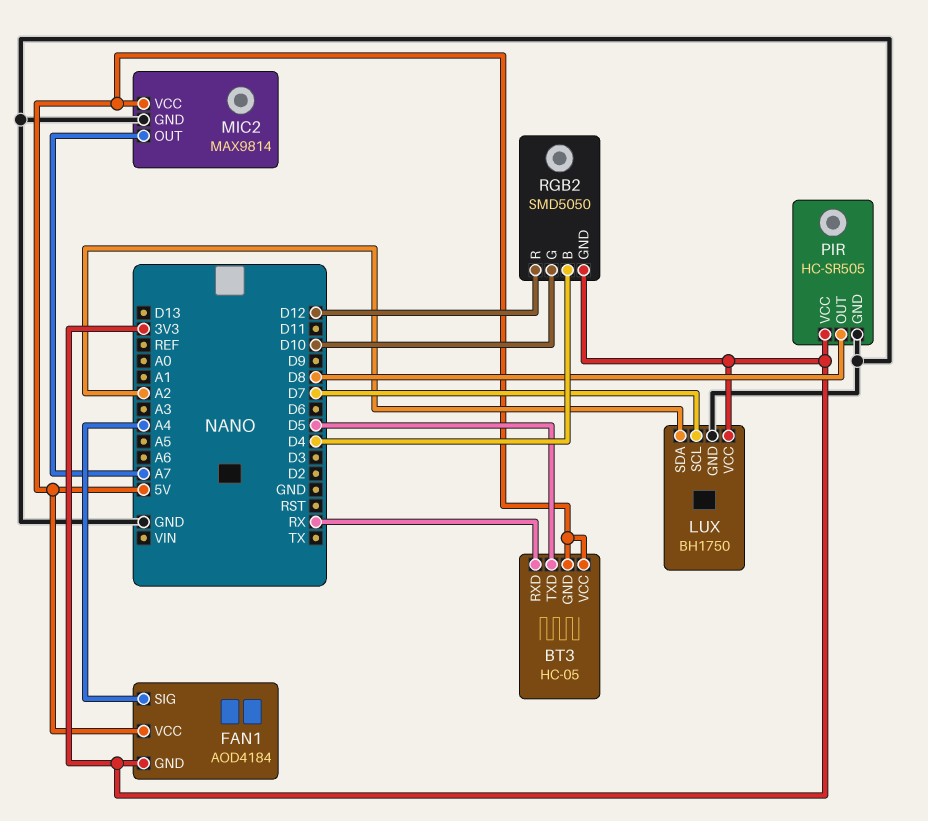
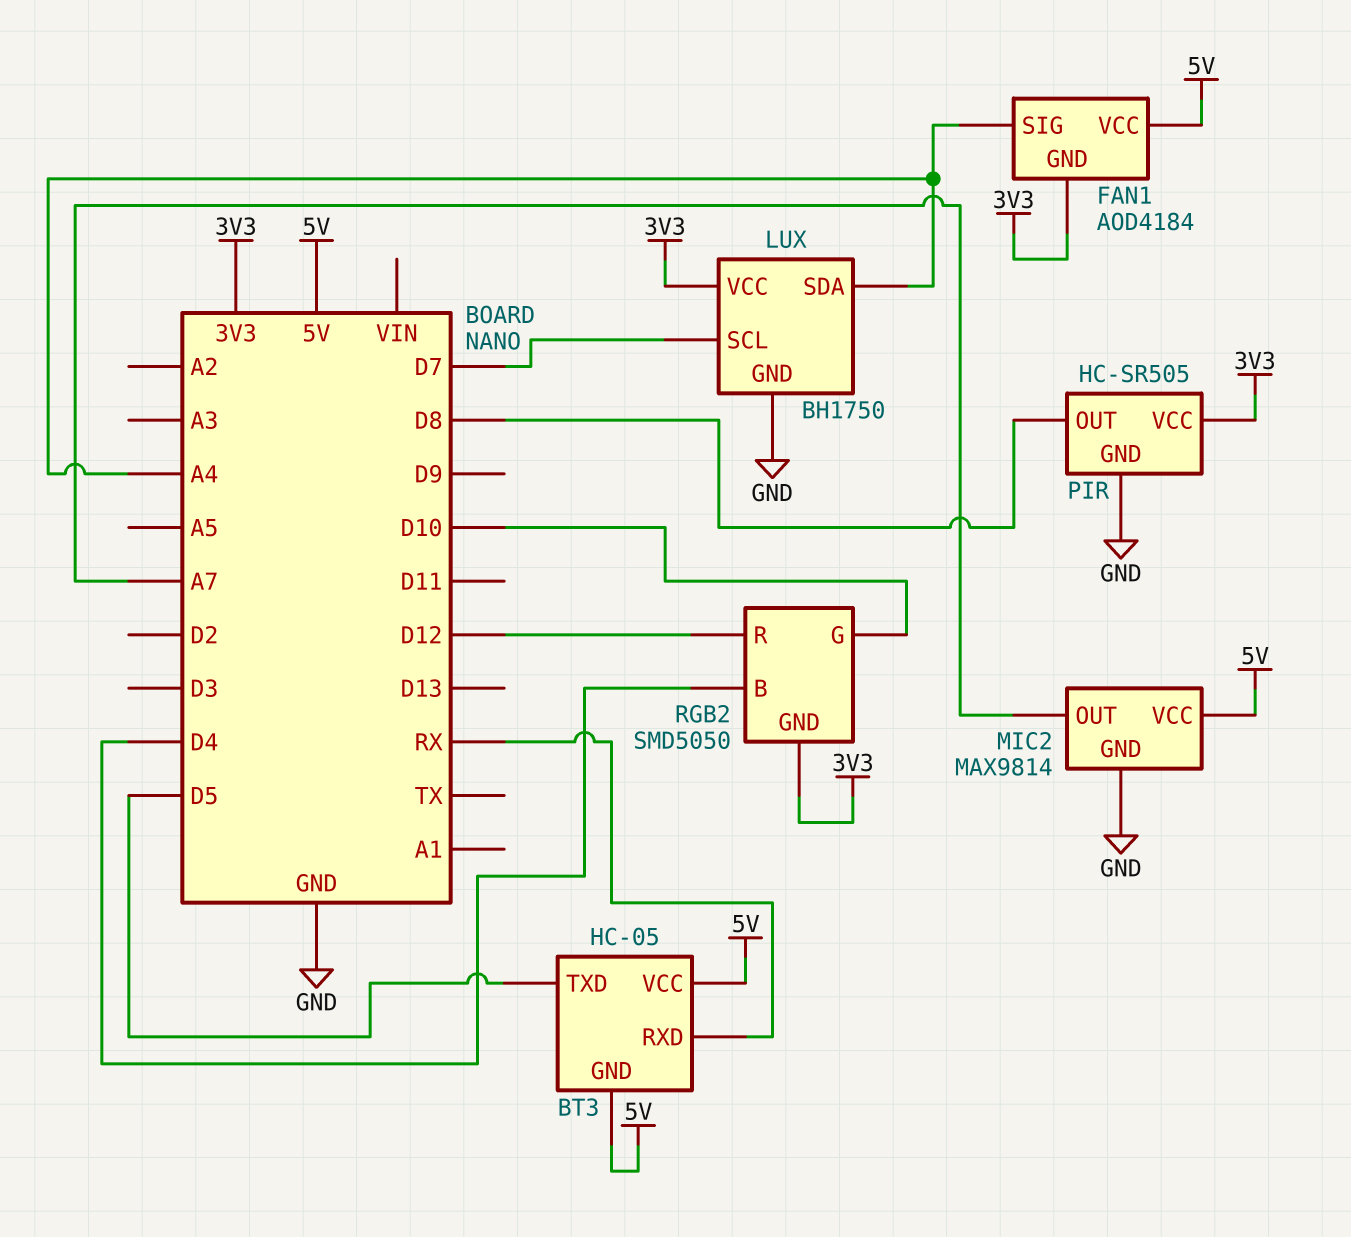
LUX pin SDA: A2 -> A4

